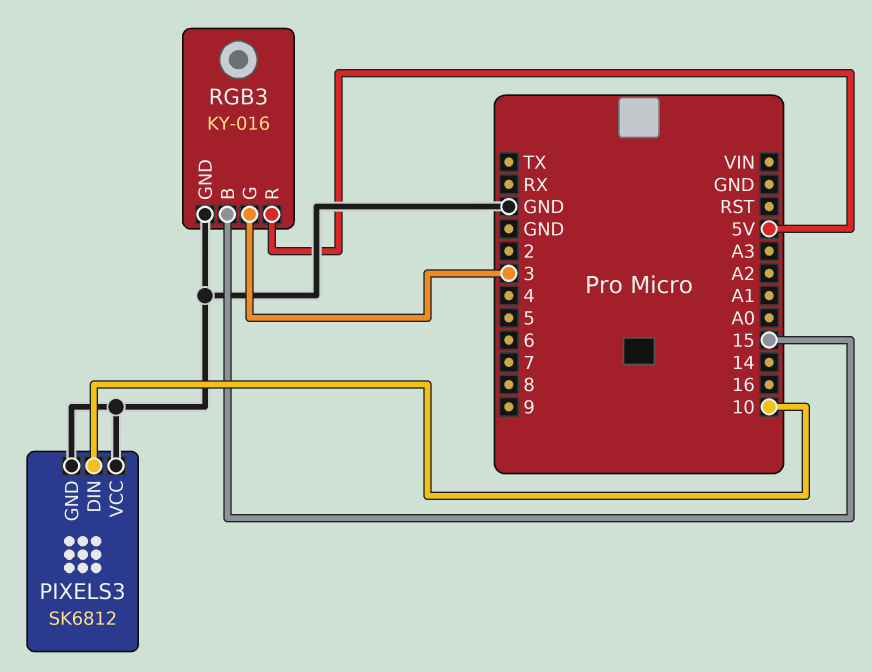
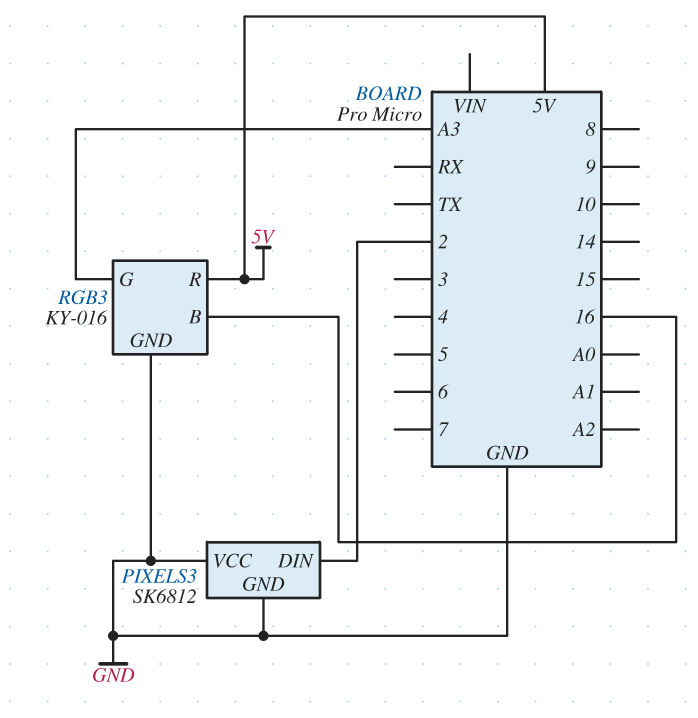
PIXELS3 pin DIN: 10 -> 2
RGB3 pin B: 15 -> 16
RGB3 pin G: 3 -> A3

